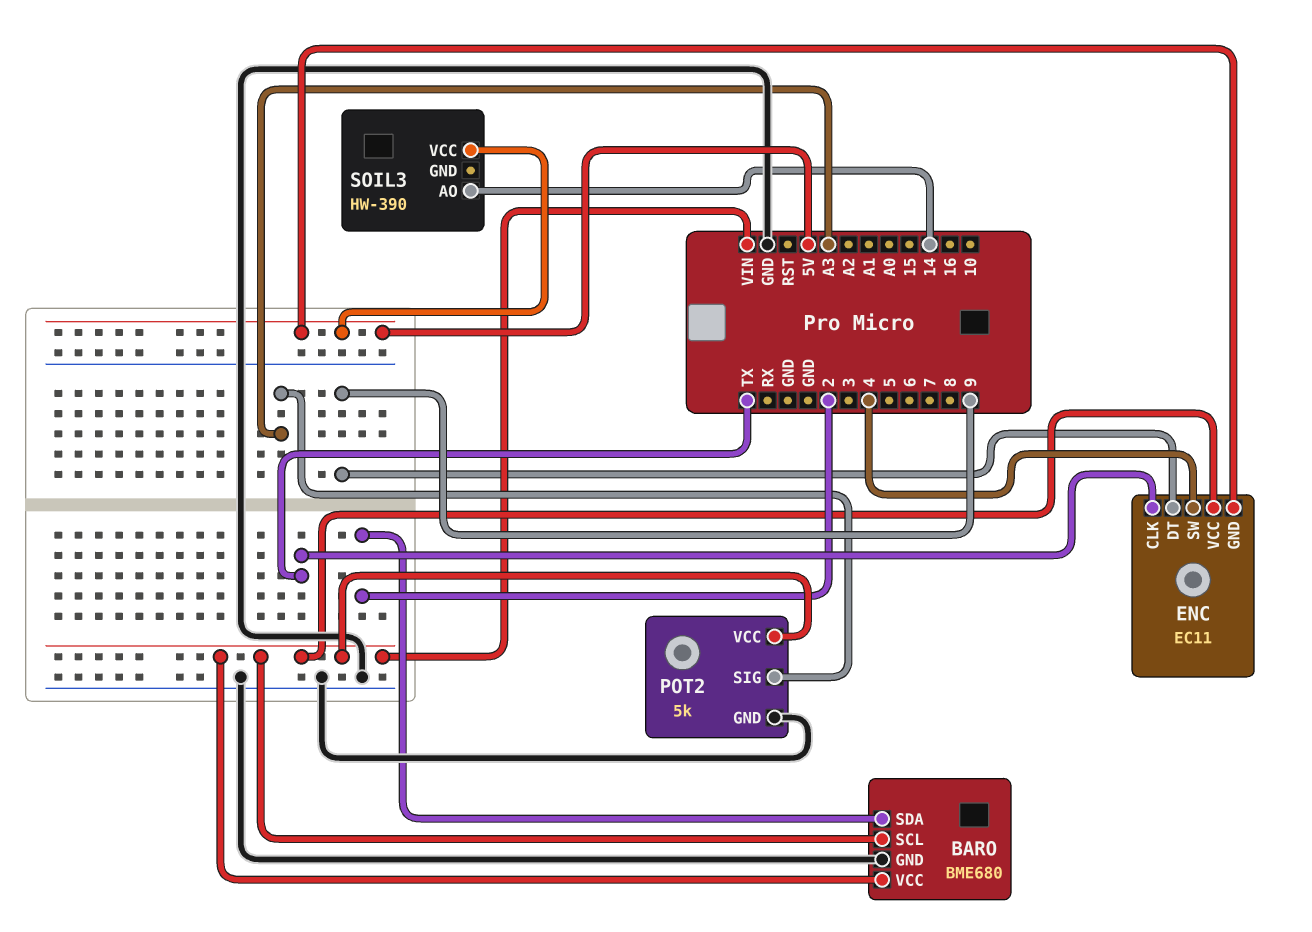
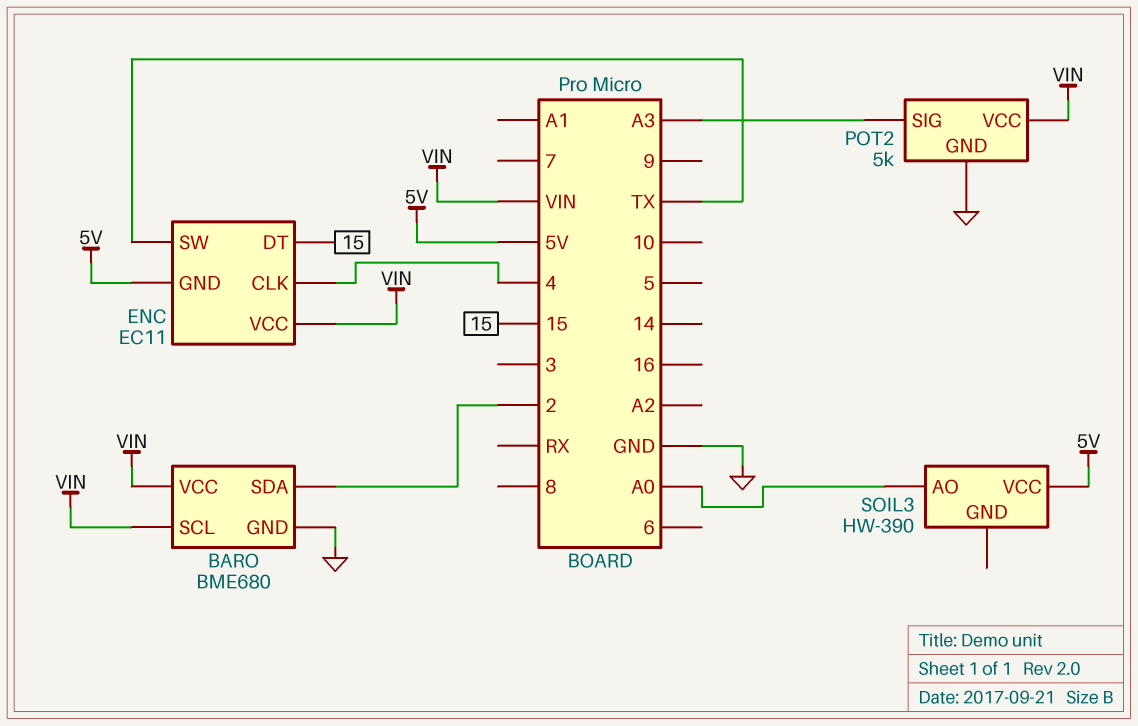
ENC pin CLK: TX -> 4
ENC pin DT: 9 -> 15
ENC pin SW: 4 -> TX
SOIL3 pin AO: 14 -> A0

